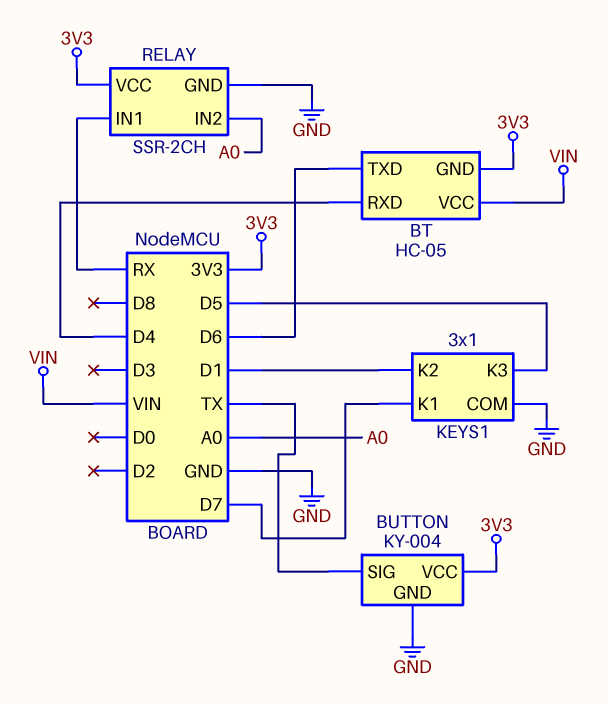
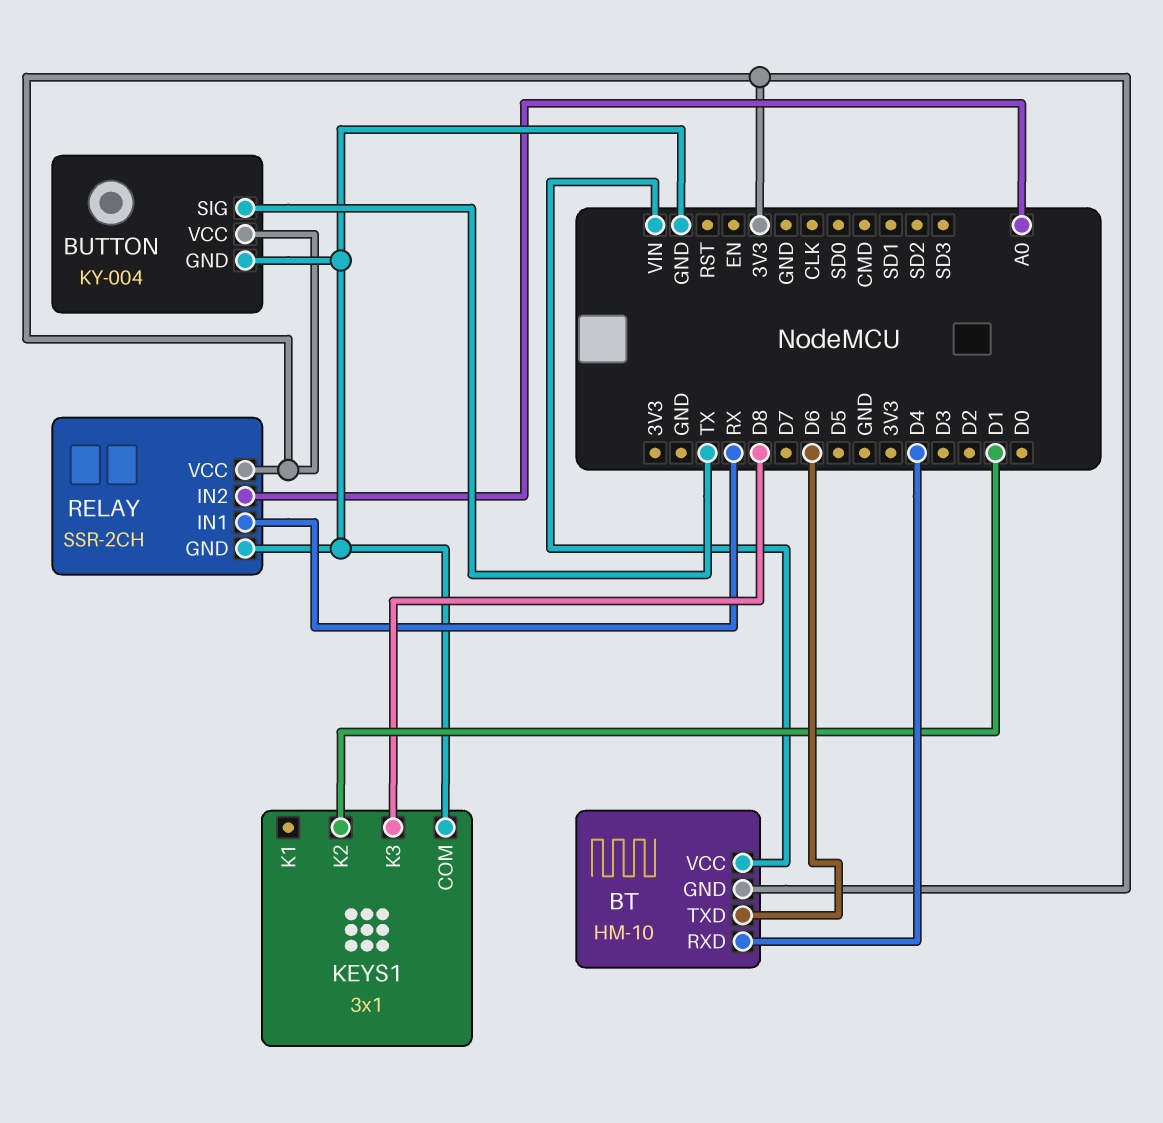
BT: HC-05 -> HM-10
KEYS1 pin K1: D7 -> none
KEYS1 pin K3: D5 -> D8

